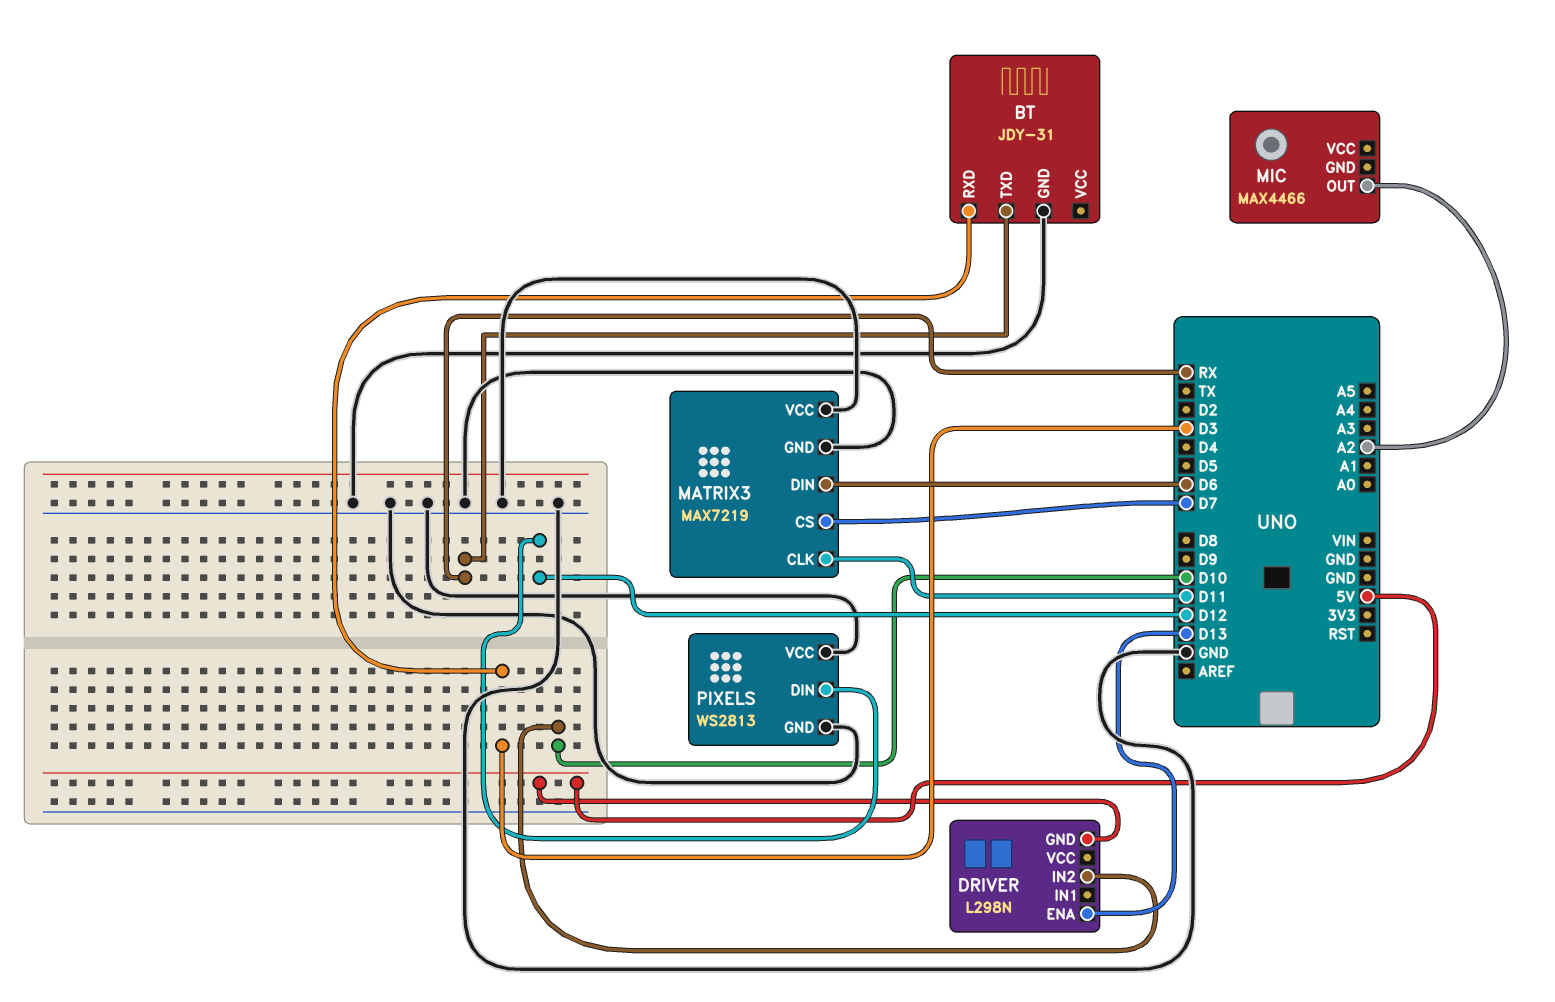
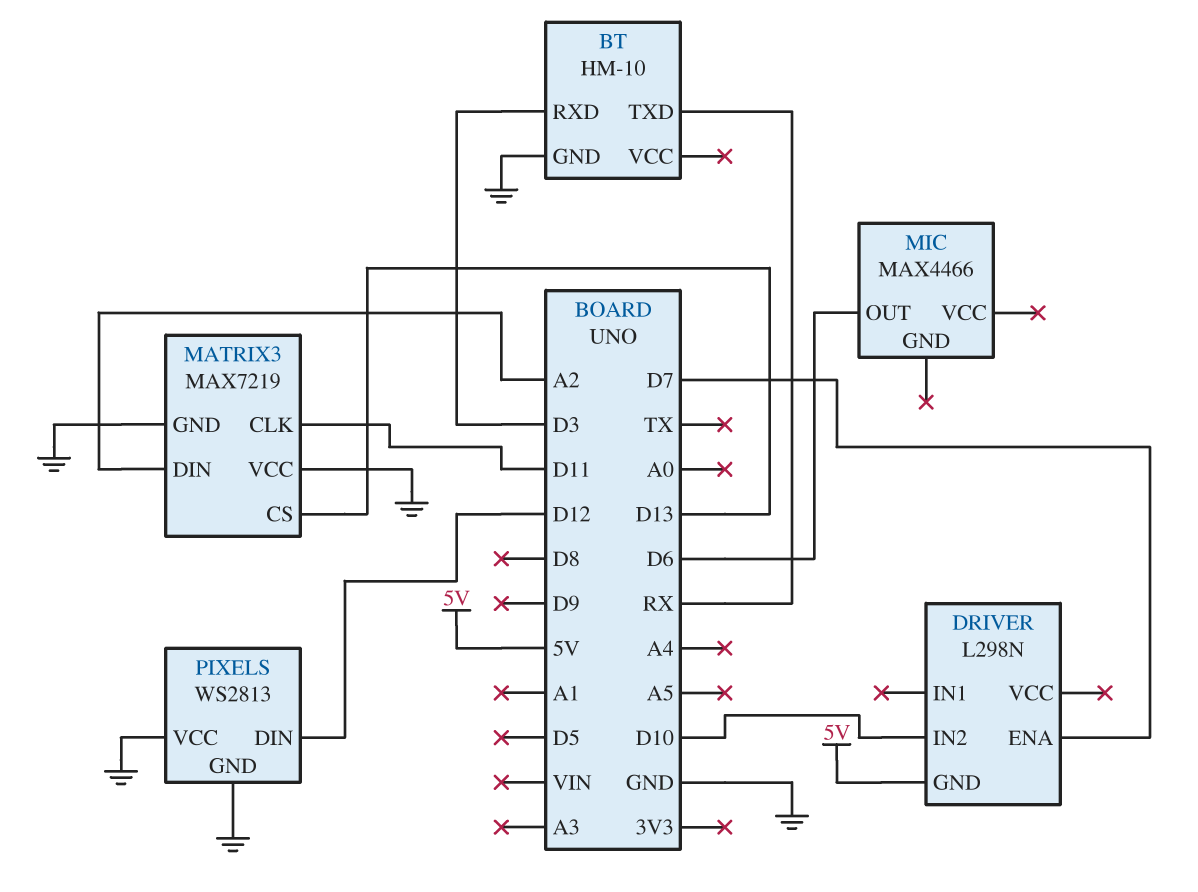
BT: JDY-31 -> HM-10
DRIVER pin ENA: D13 -> D7
MATRIX3 pin CS: D7 -> D13
MATRIX3 pin DIN: D6 -> A2
MIC pin OUT: A2 -> D6

